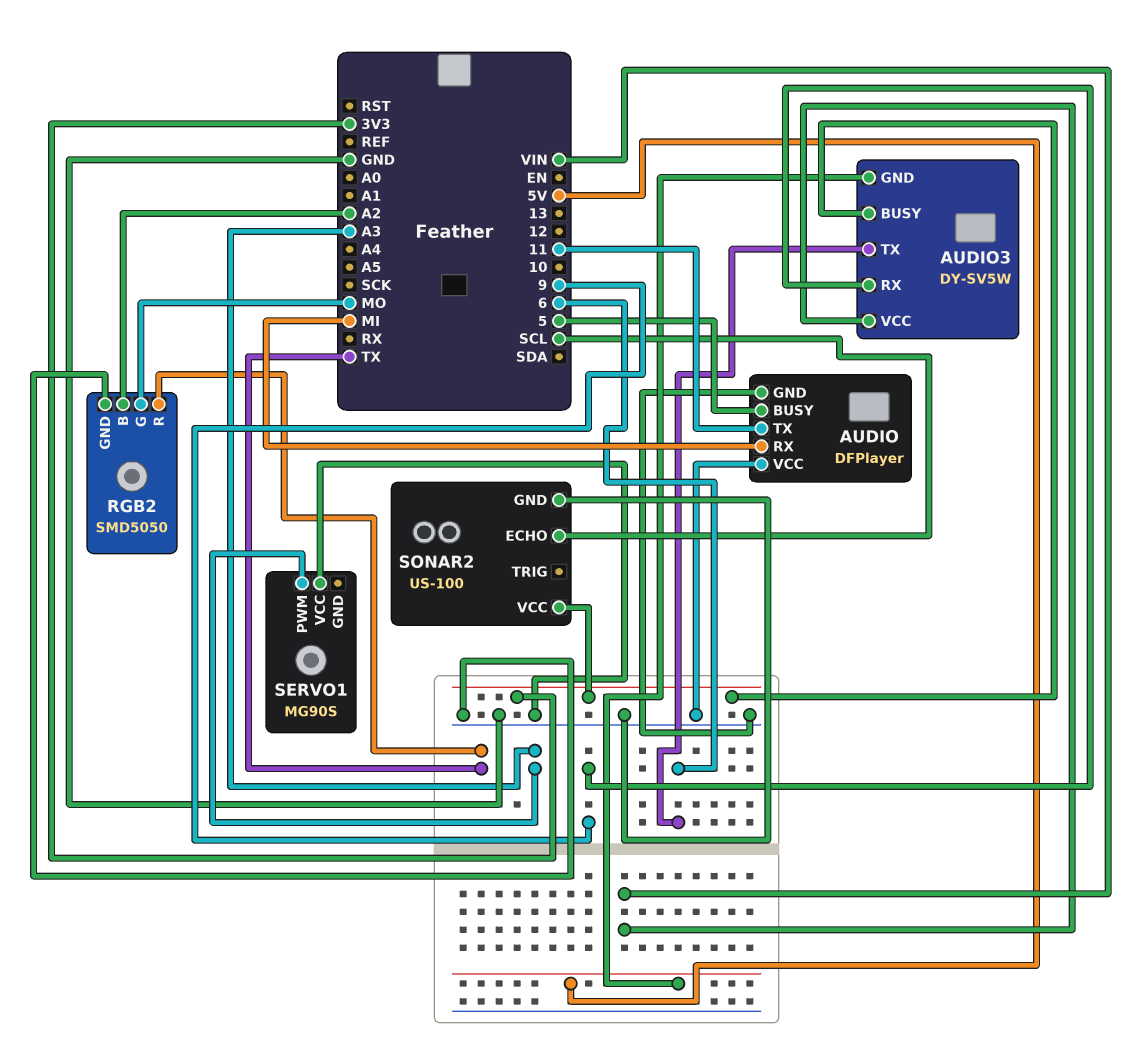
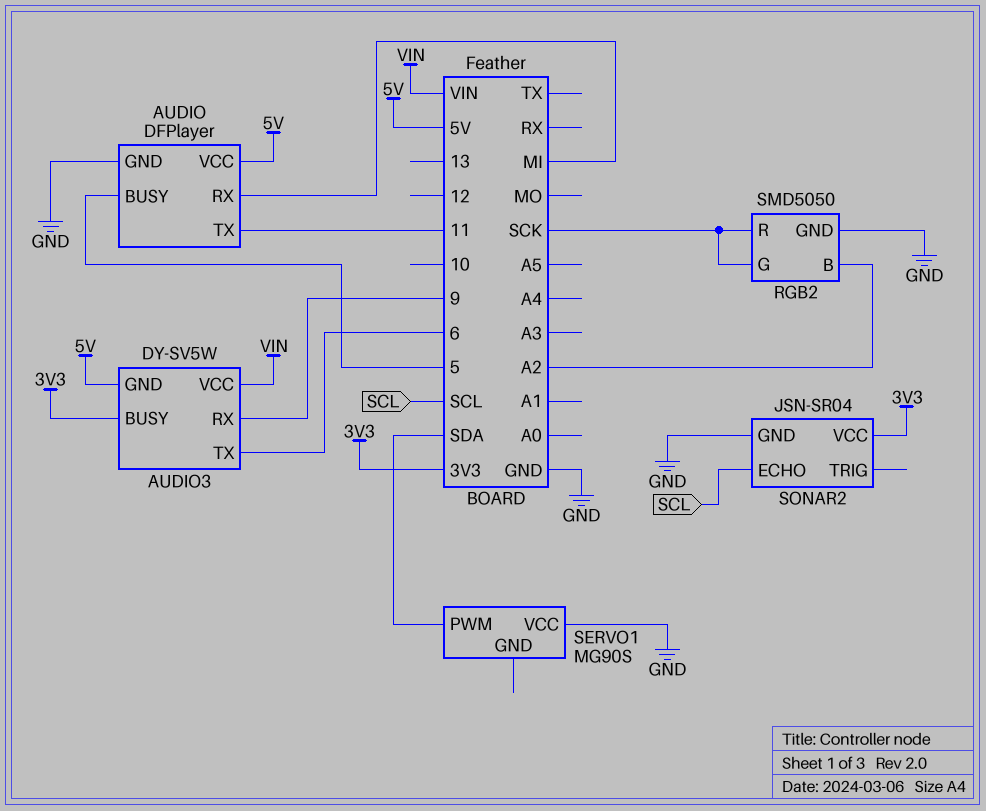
AUDIO pin VCC: GND -> 5V
RGB2 pin G: MO -> SCK
RGB2 pin R: TX -> SCK
SERVO1 pin PWM: A3 -> SDA
SONAR2: US-100 -> JSN-SR04

